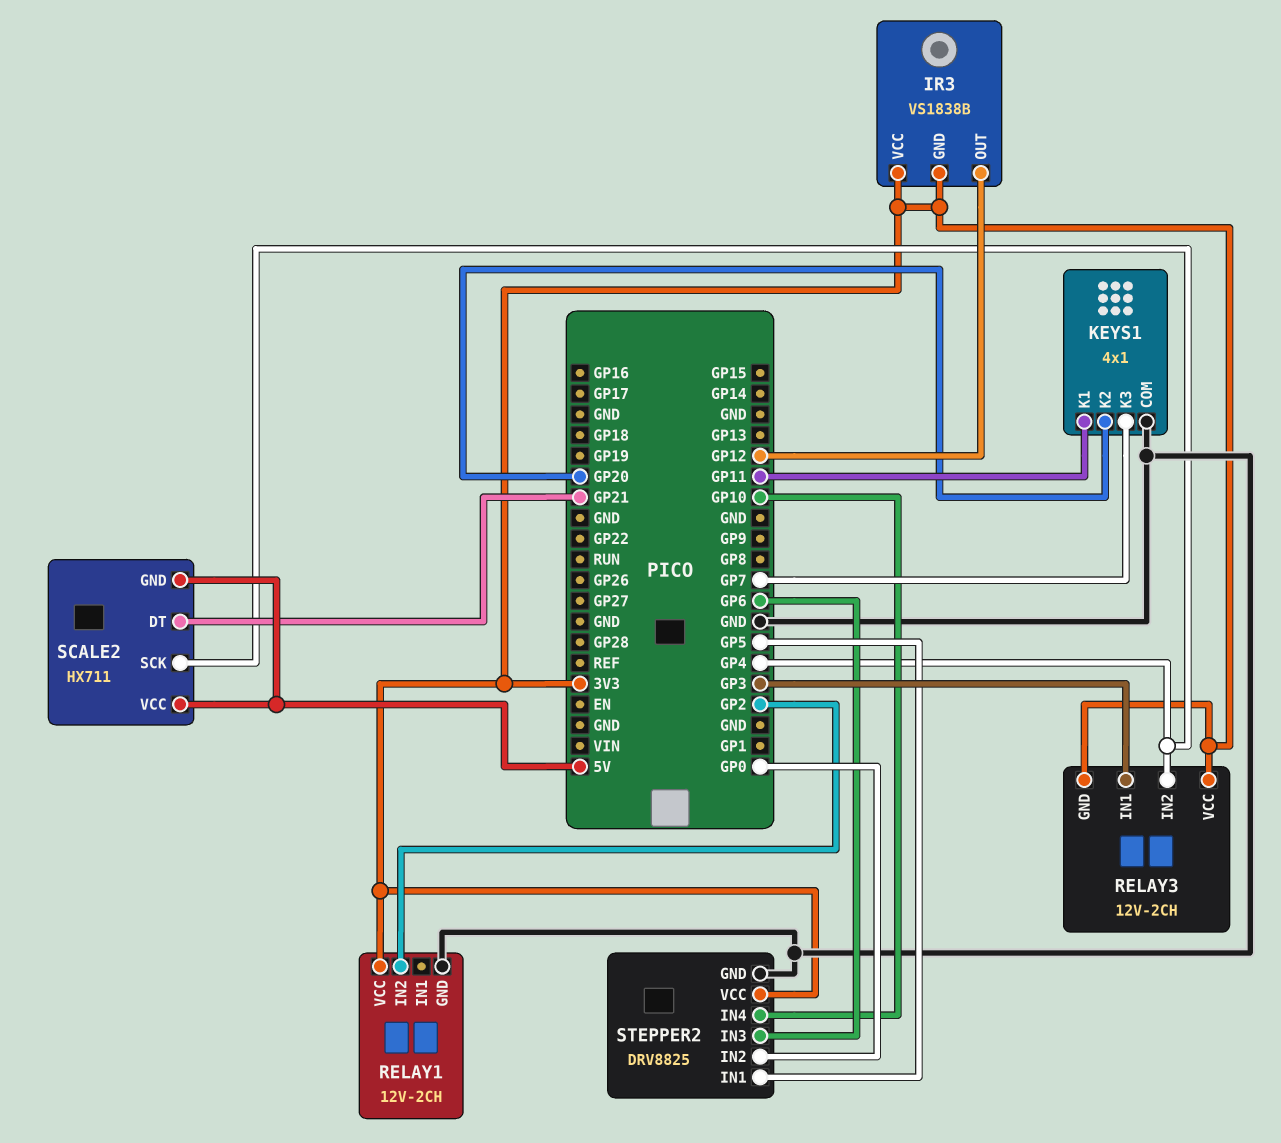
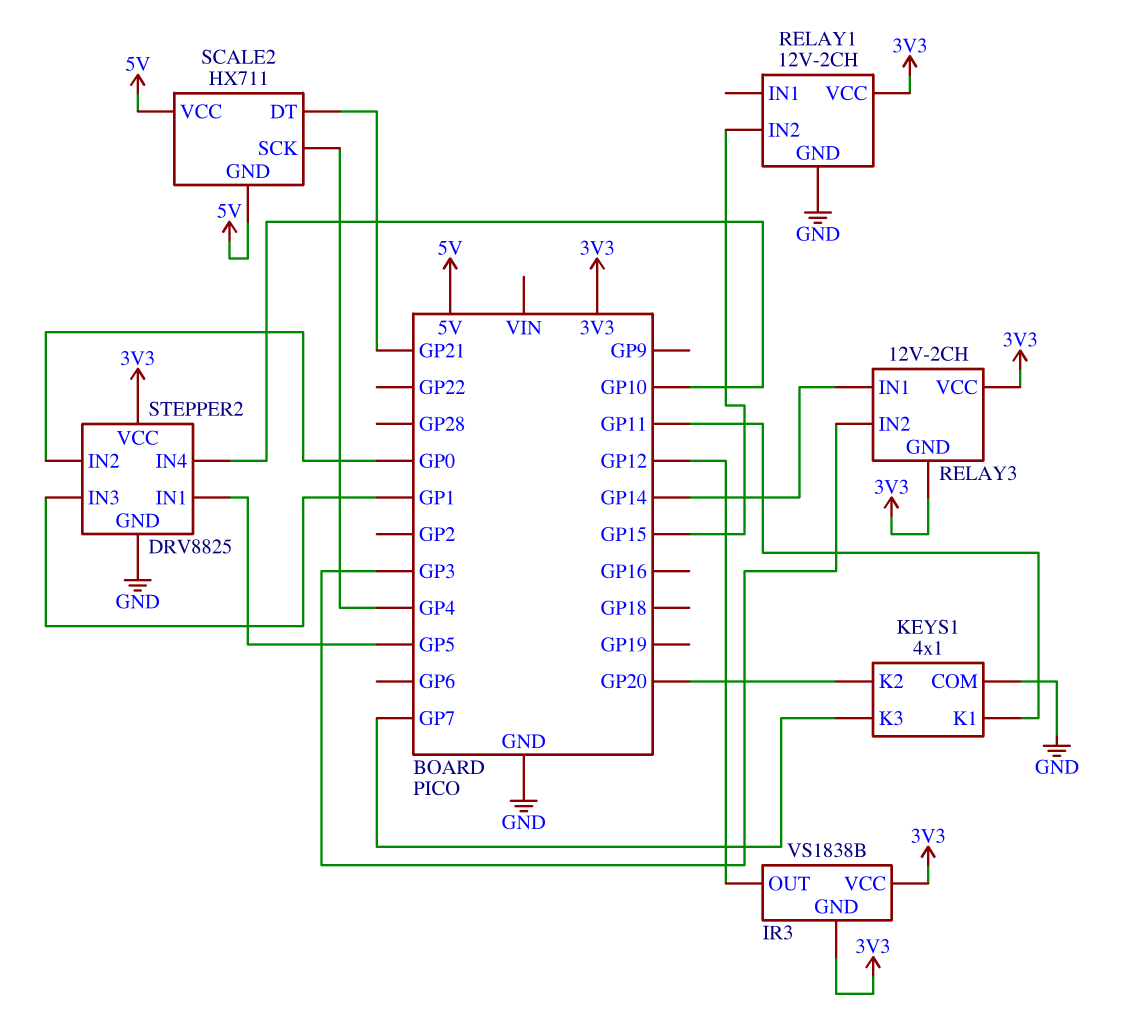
RELAY1 pin IN2: GP2 -> GP15
RELAY3 pin IN1: GP3 -> GP14
RELAY3 pin IN2: GP4 -> GP3
STEPPER2 pin IN3: GP6 -> GP1

